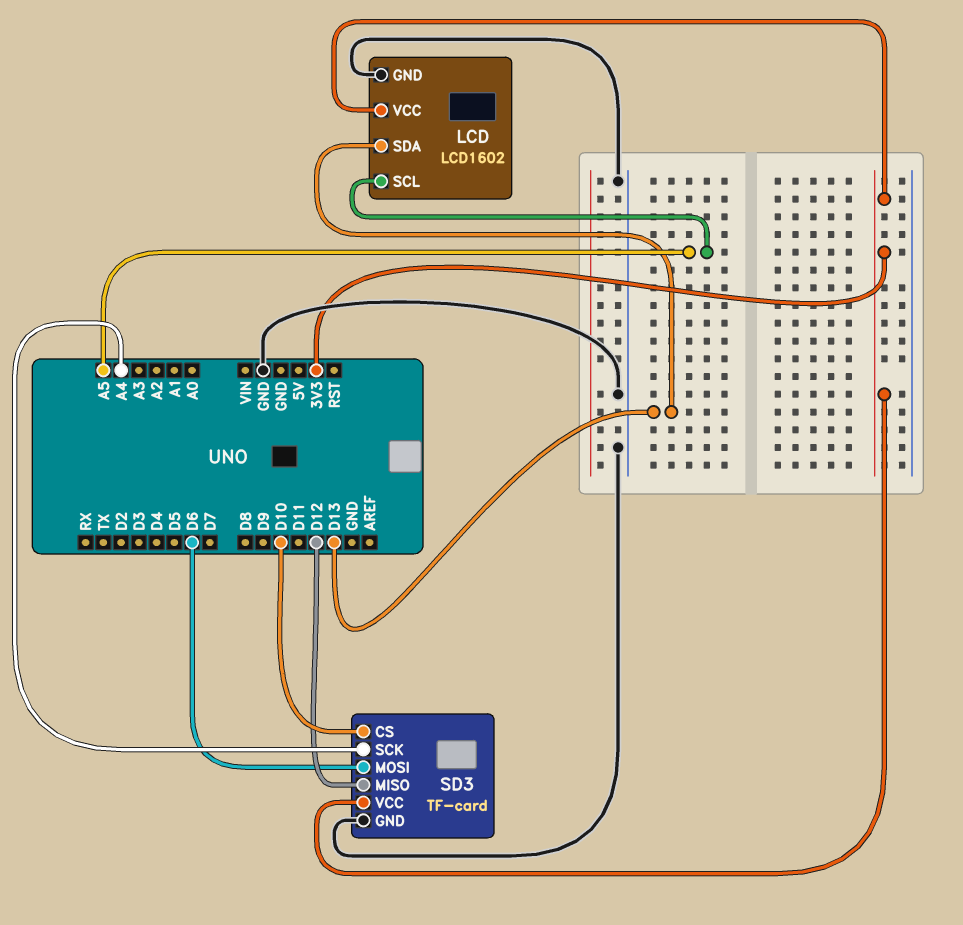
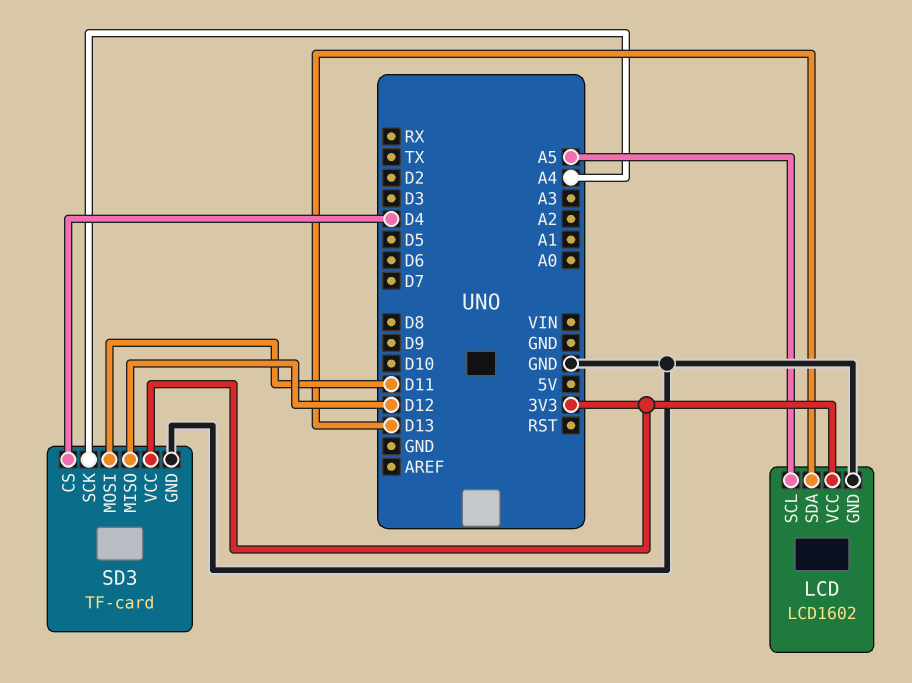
SD3 pin CS: D10 -> D4
SD3 pin MOSI: D6 -> D11

